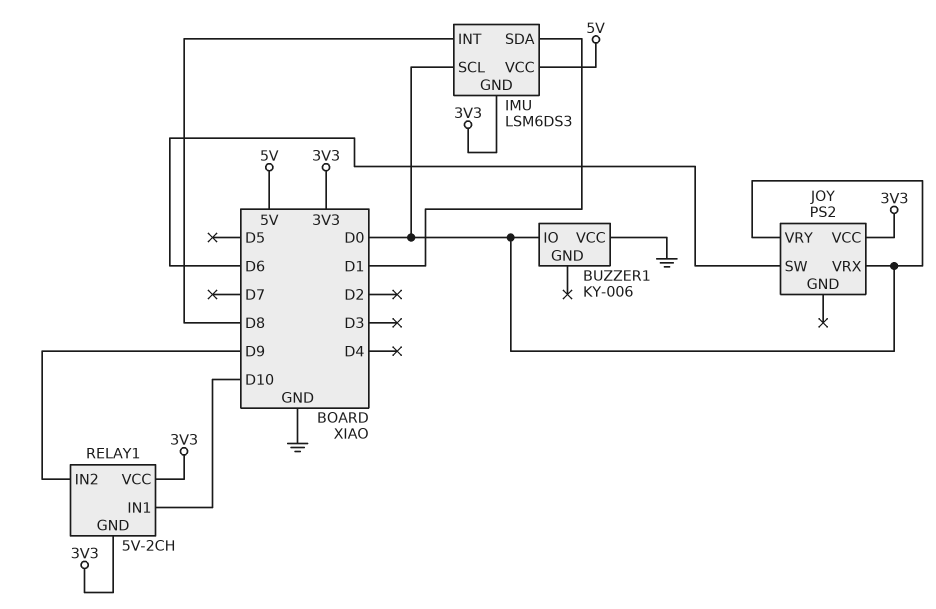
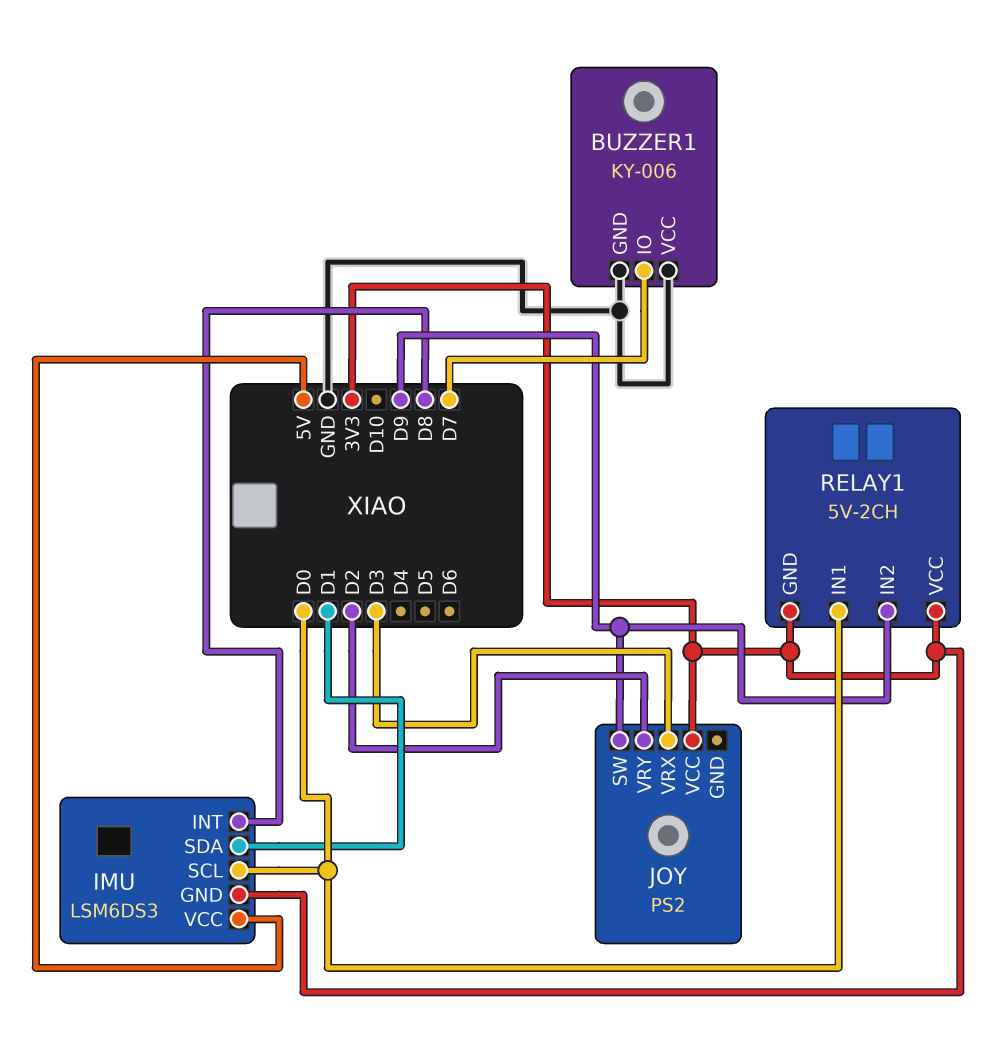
BUZZER1 pin GND: none -> GND
BUZZER1 pin IO: D0 -> D7
JOY pin SW: D6 -> D9
JOY pin VRX: D0 -> D3
JOY pin VRY: D0 -> D2
RELAY1 pin IN1: D10 -> D0

